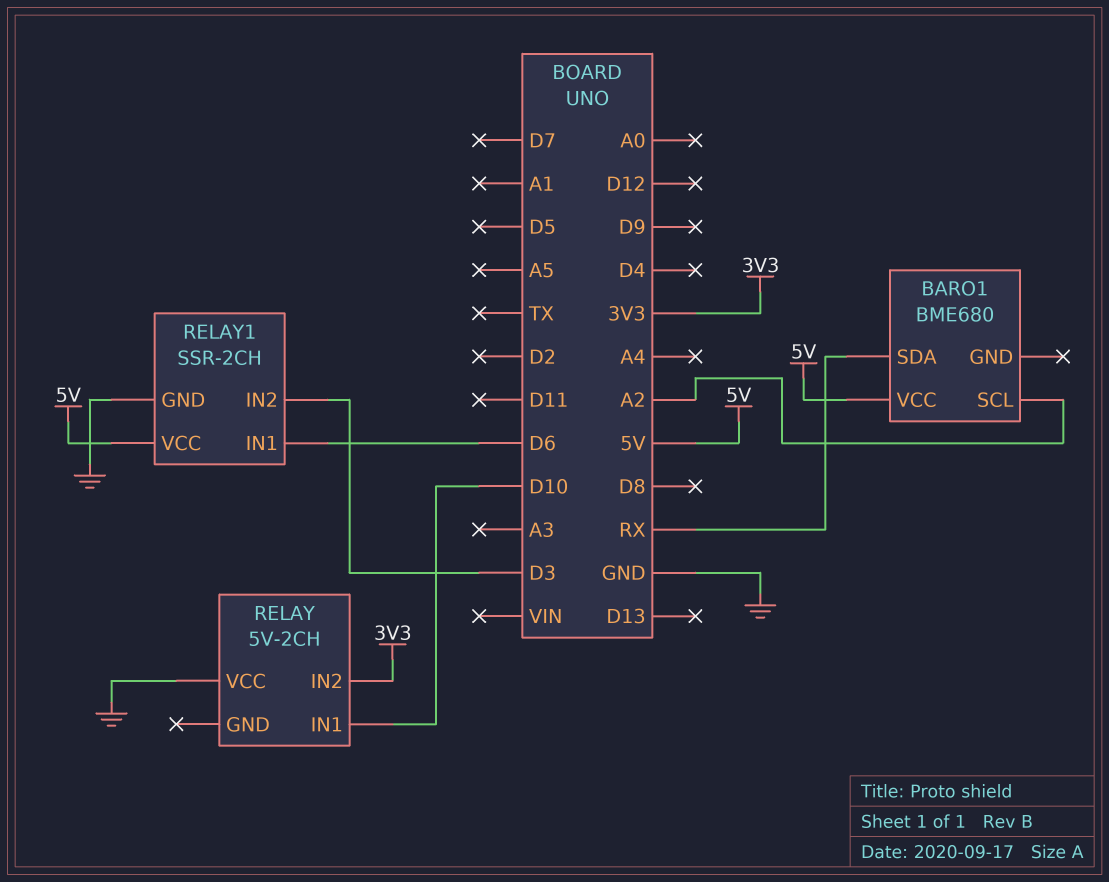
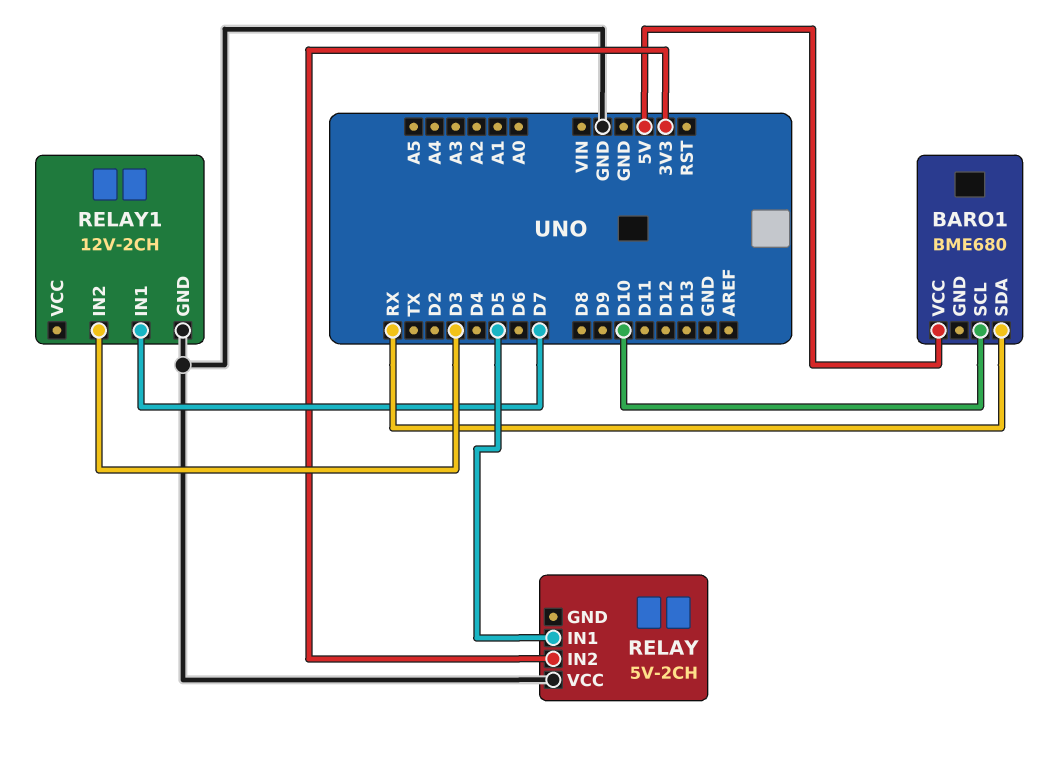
BARO1 pin SCL: A2 -> D10
RELAY pin IN1: D10 -> D5
RELAY1: SSR-2CH -> 12V-2CH
RELAY1 pin IN1: D6 -> D7
RELAY1 pin VCC: 5V -> none

